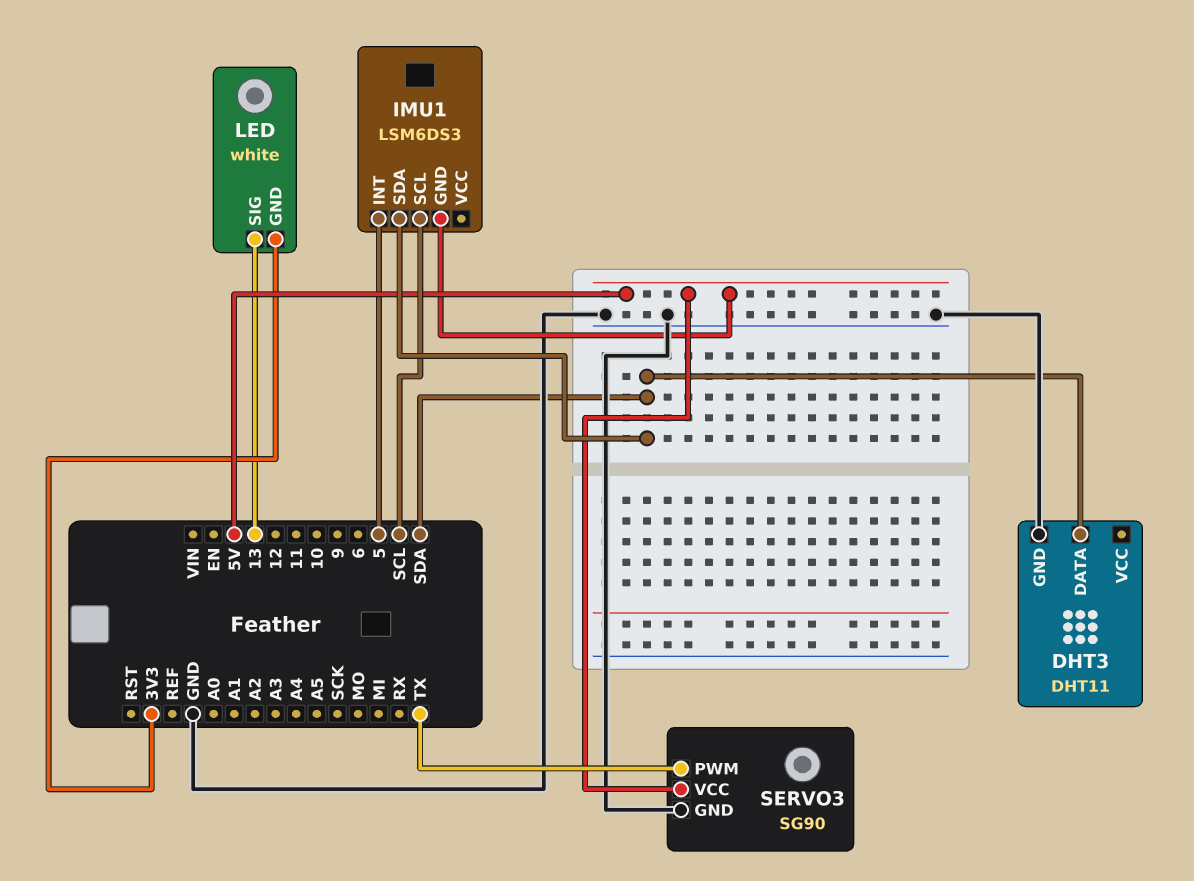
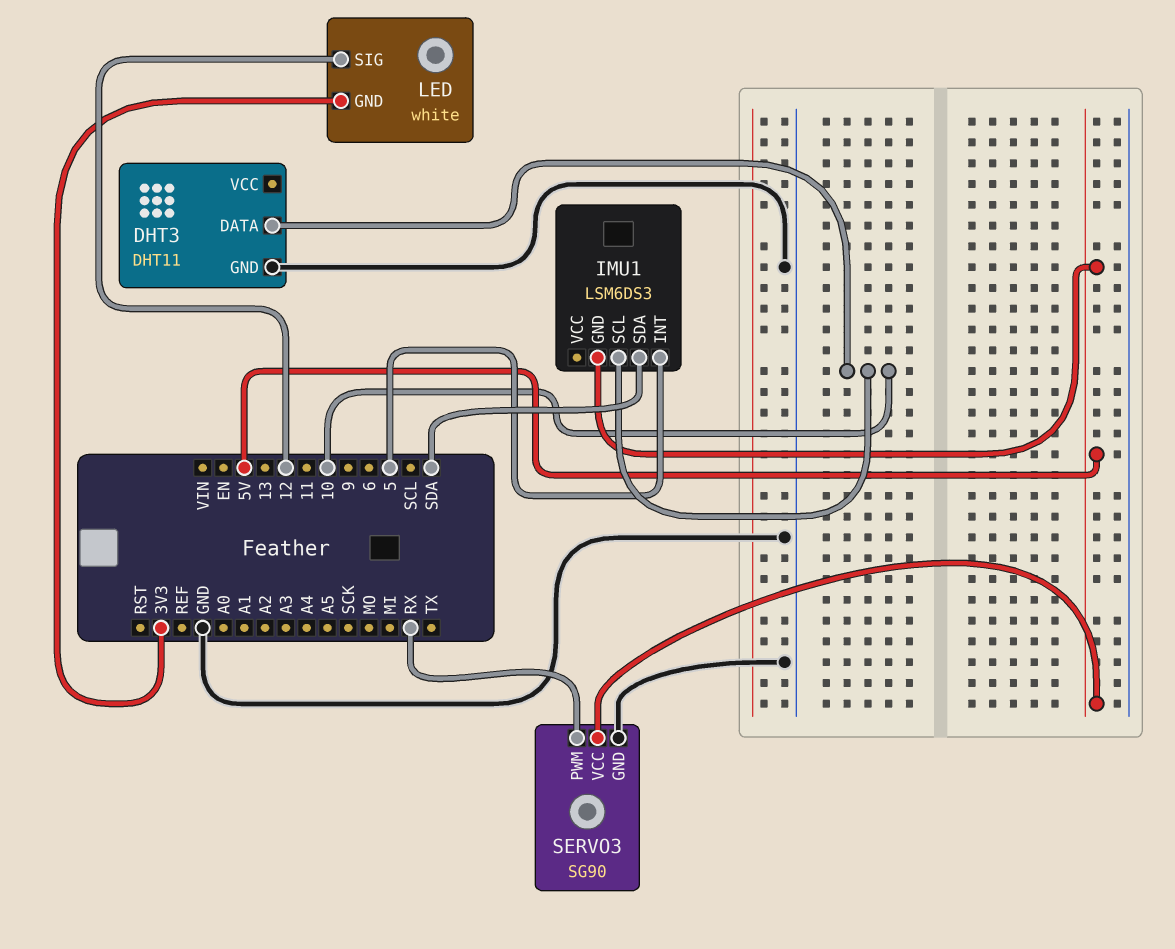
DHT3 pin DATA: SDA -> 10
IMU1 pin SCL: SCL -> 10
LED pin SIG: 13 -> 12
SERVO3 pin PWM: TX -> RX

